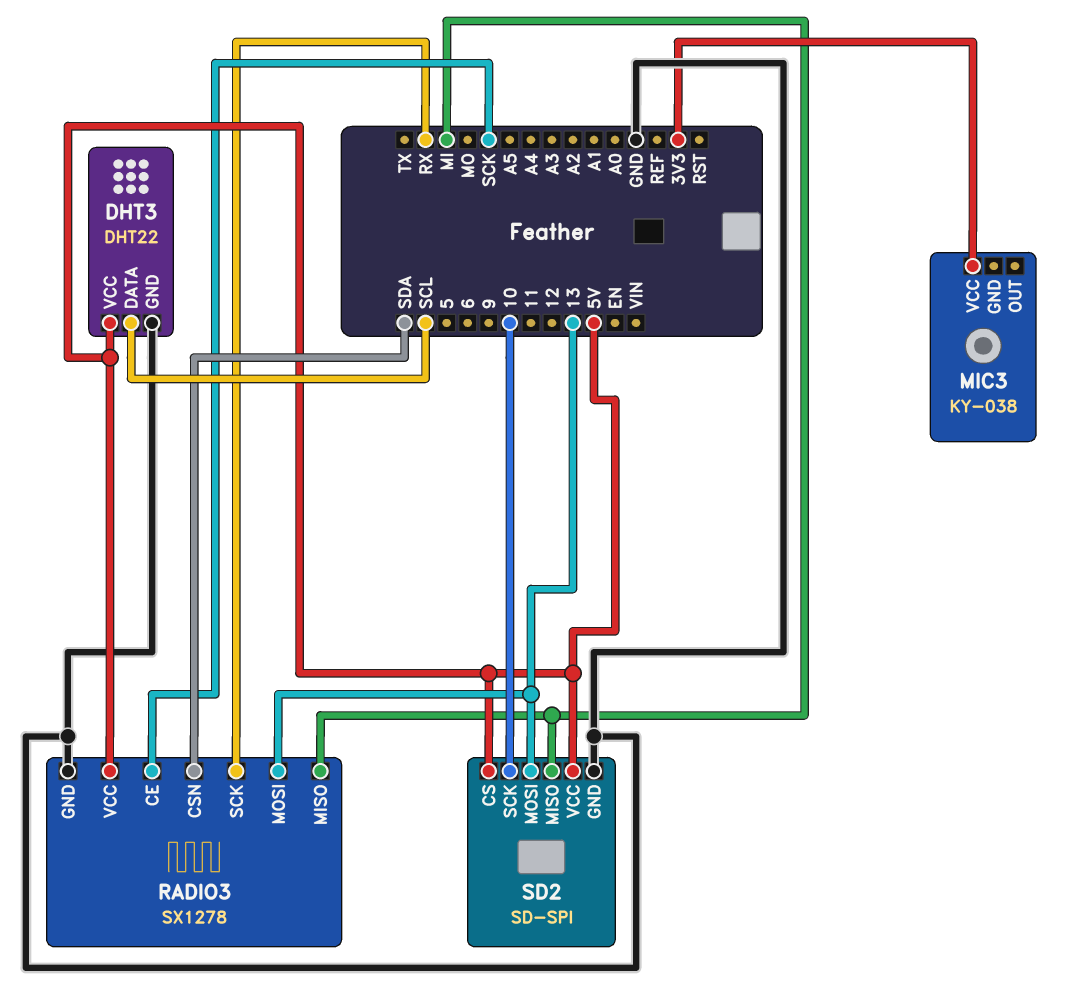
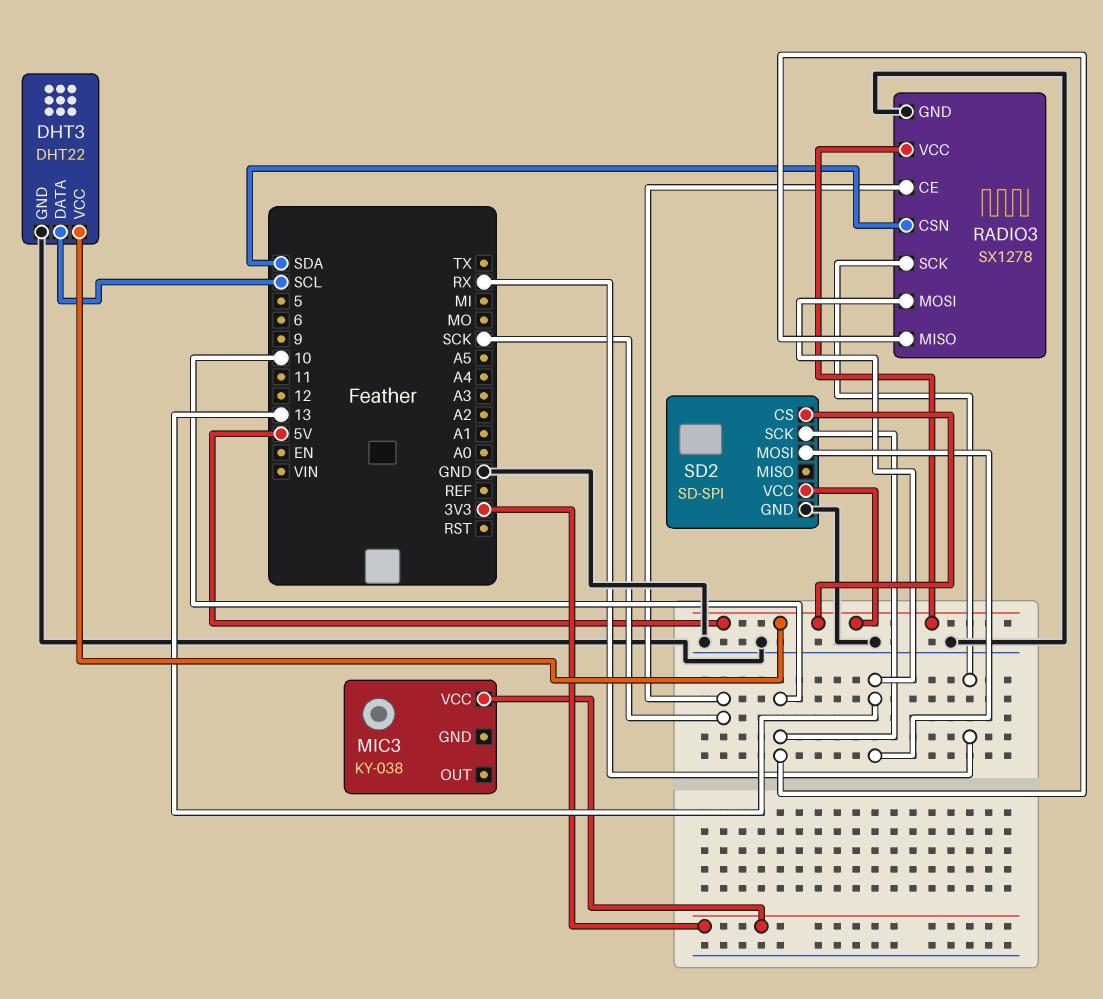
RADIO3 pin MISO: MI -> 10
SD2 pin MISO: MI -> none

